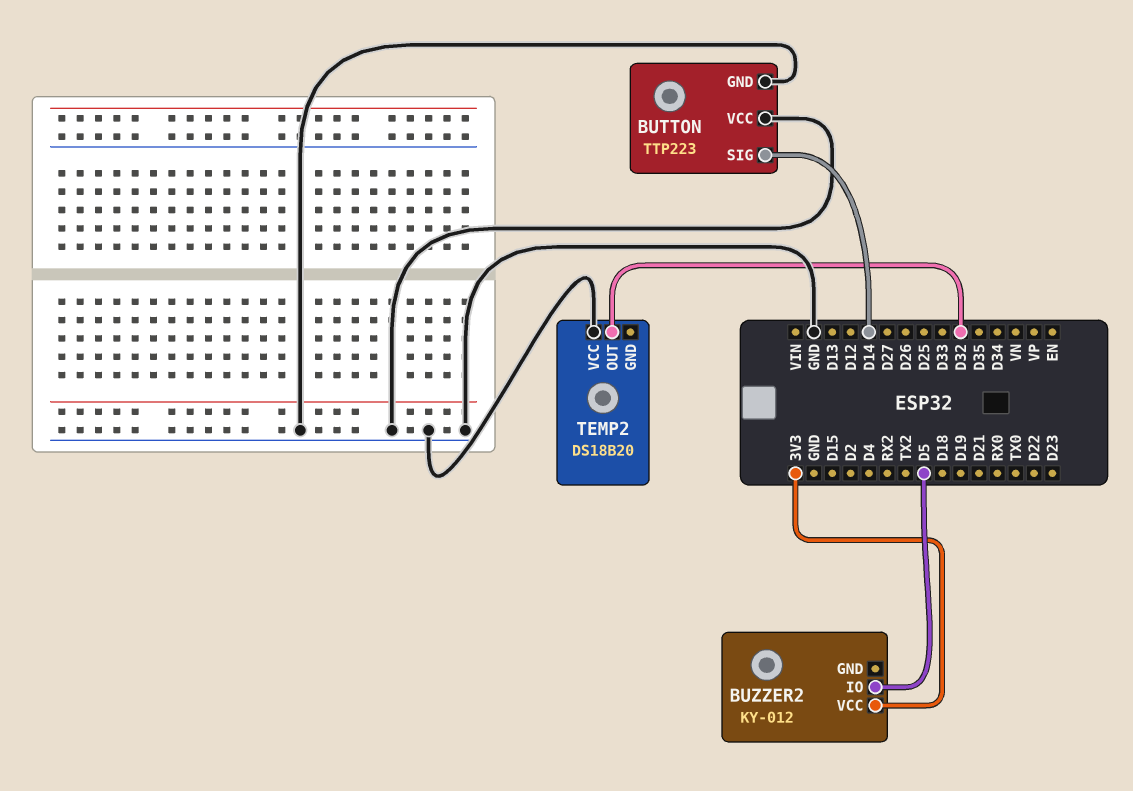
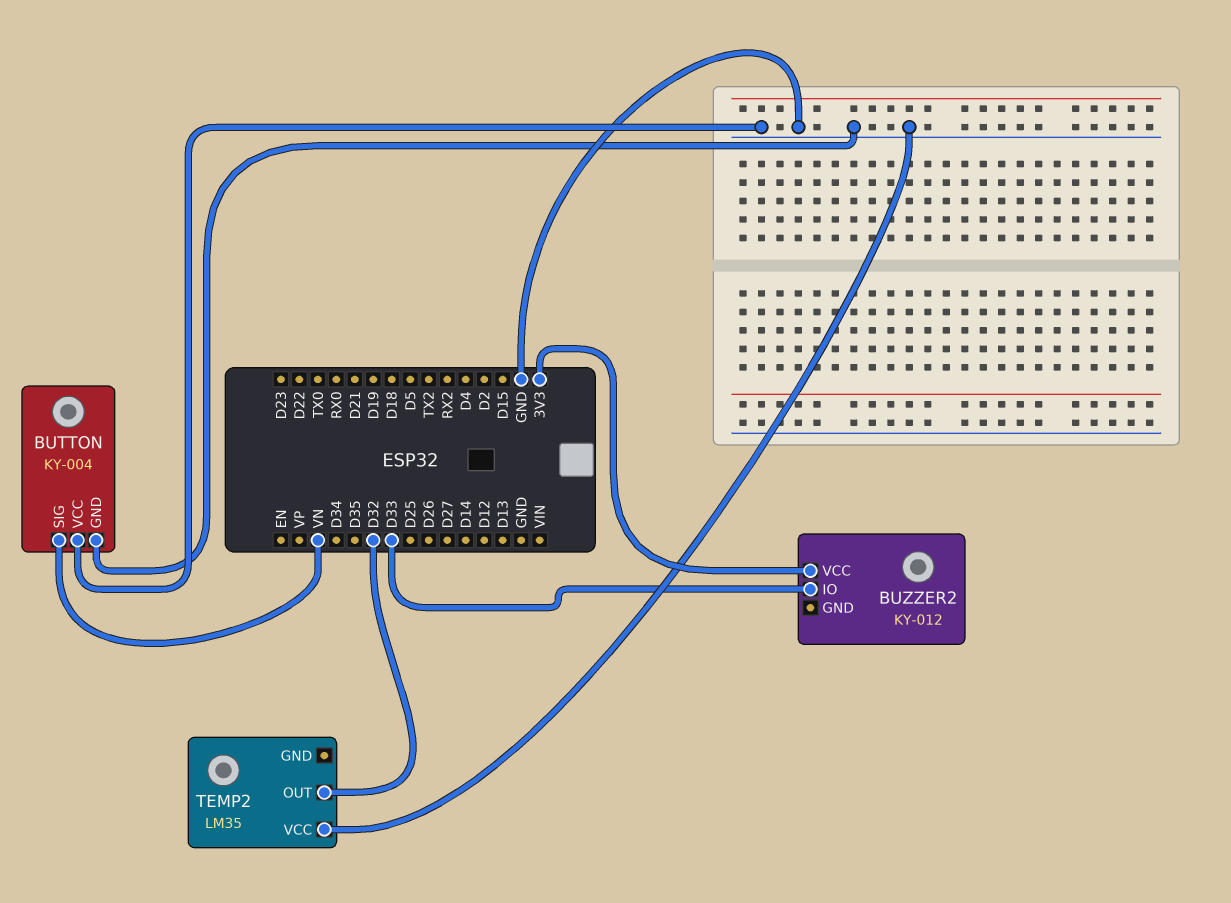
BUTTON: TTP223 -> KY-004
BUTTON pin SIG: D14 -> VN
BUZZER2 pin IO: D5 -> D33
TEMP2: DS18B20 -> LM35

